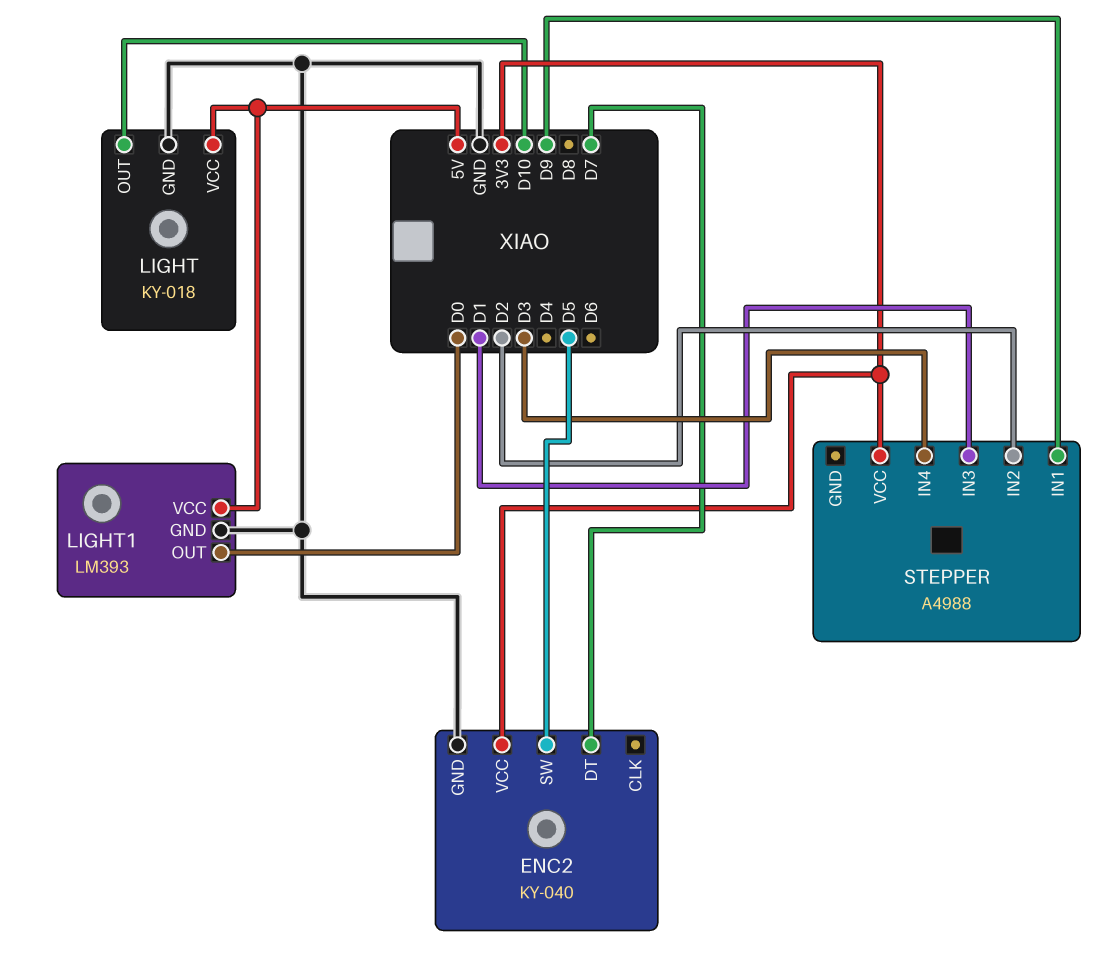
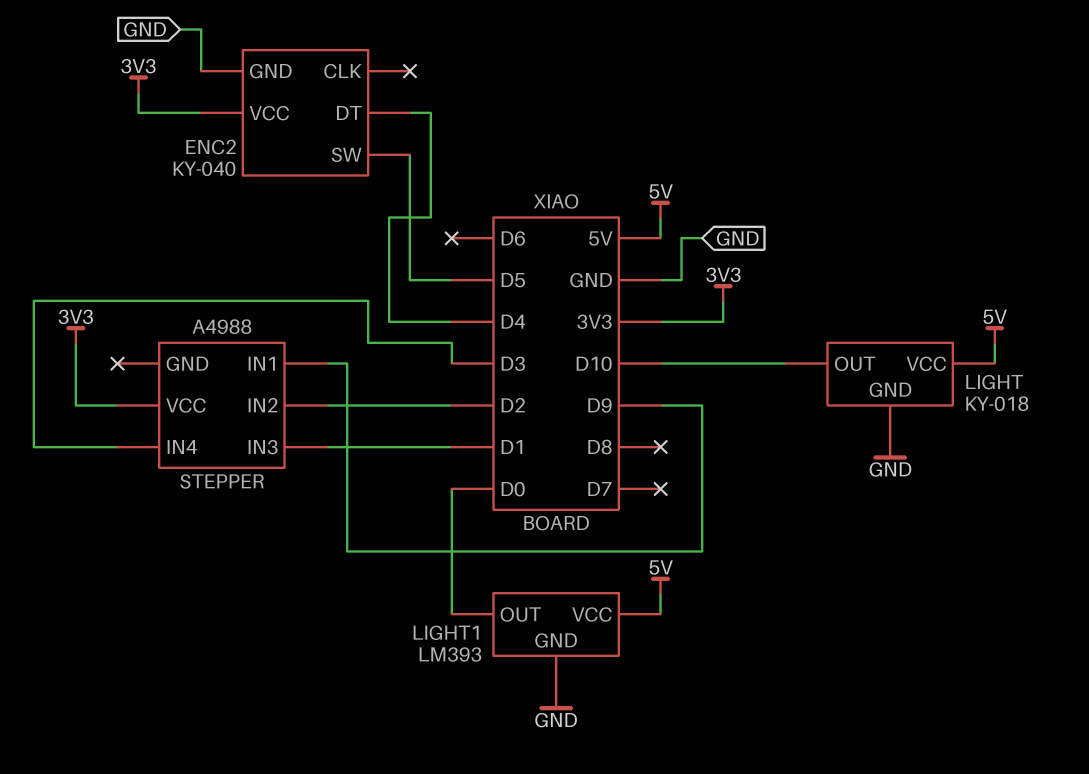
ENC2 pin DT: D7 -> D4

